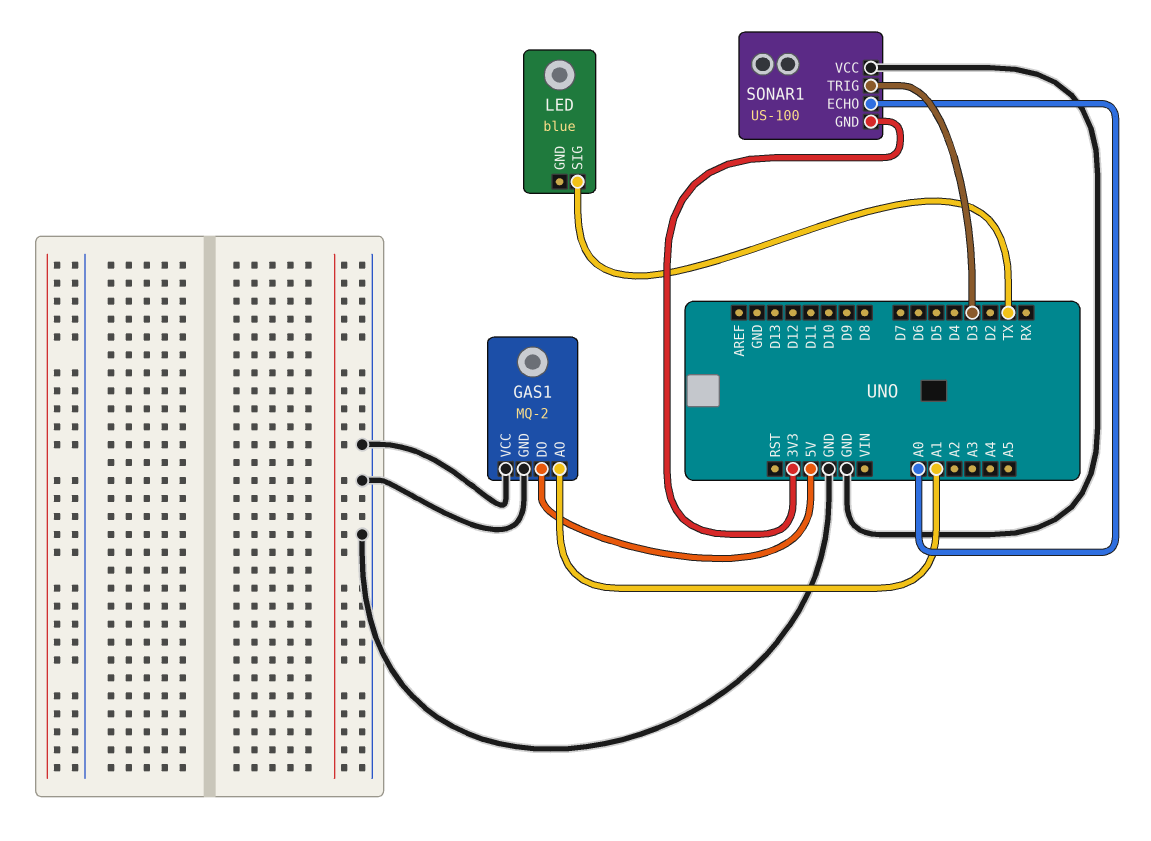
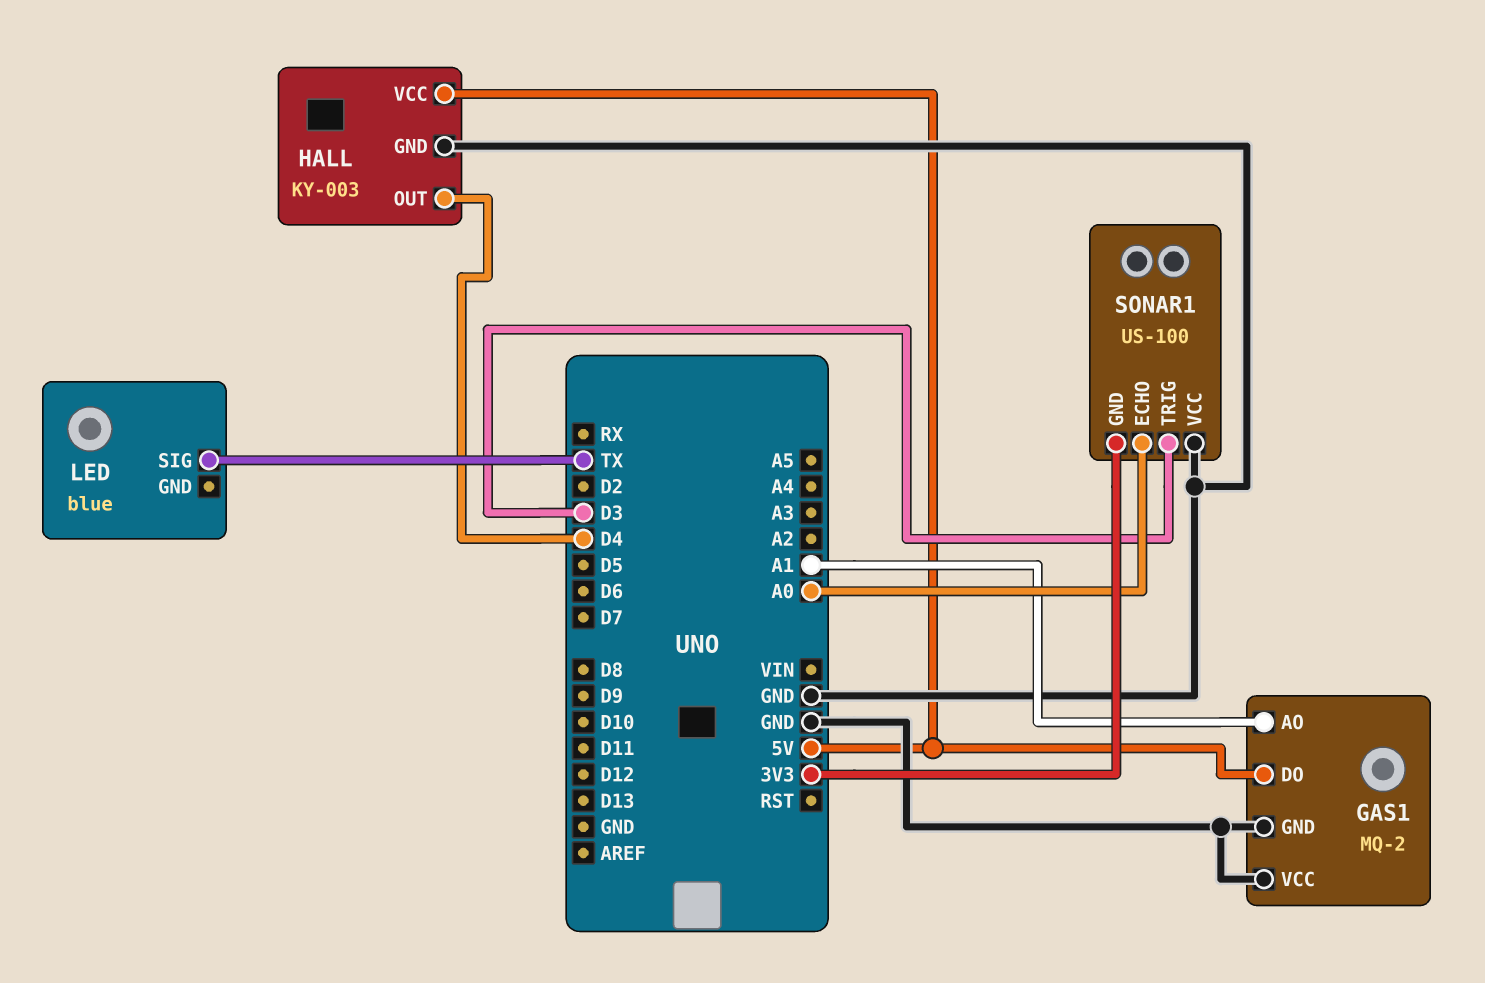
HALL: none -> KY-003
HALL pin GND: none -> GND
HALL pin OUT: none -> D4
HALL pin VCC: none -> 5V

